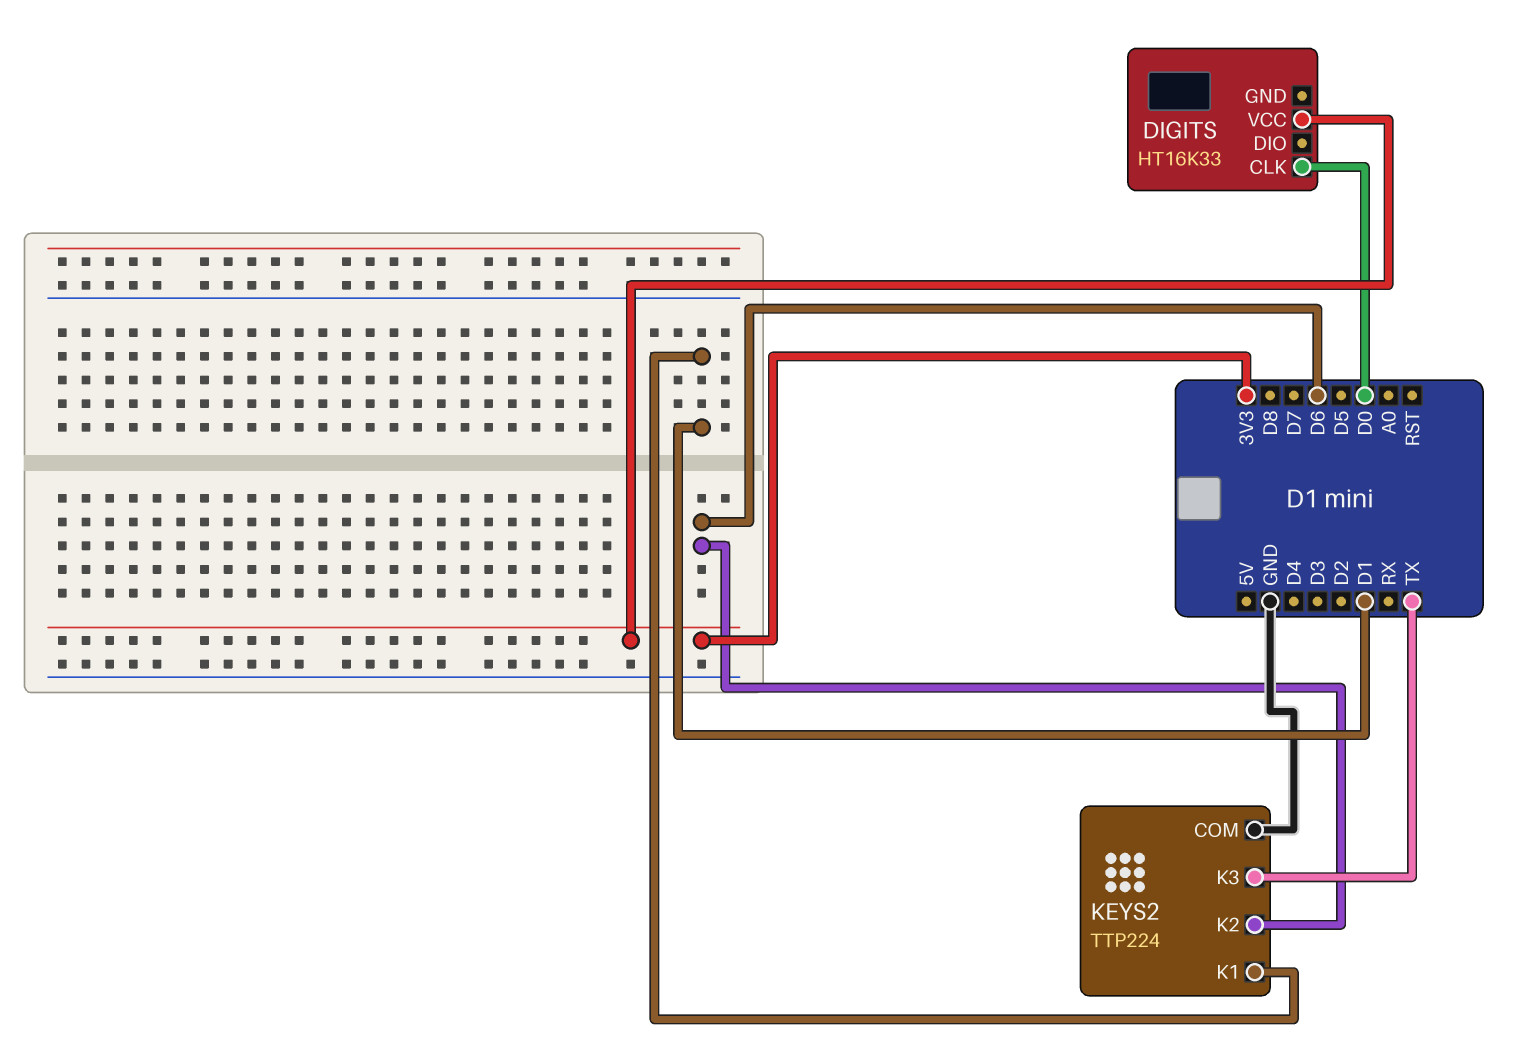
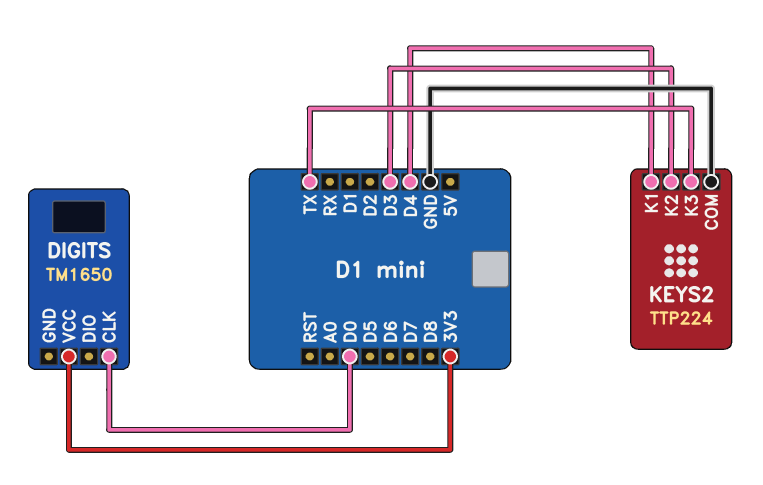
DIGITS: HT16K33 -> TM1650
KEYS2 pin K1: D1 -> D4
KEYS2 pin K2: D6 -> D3

